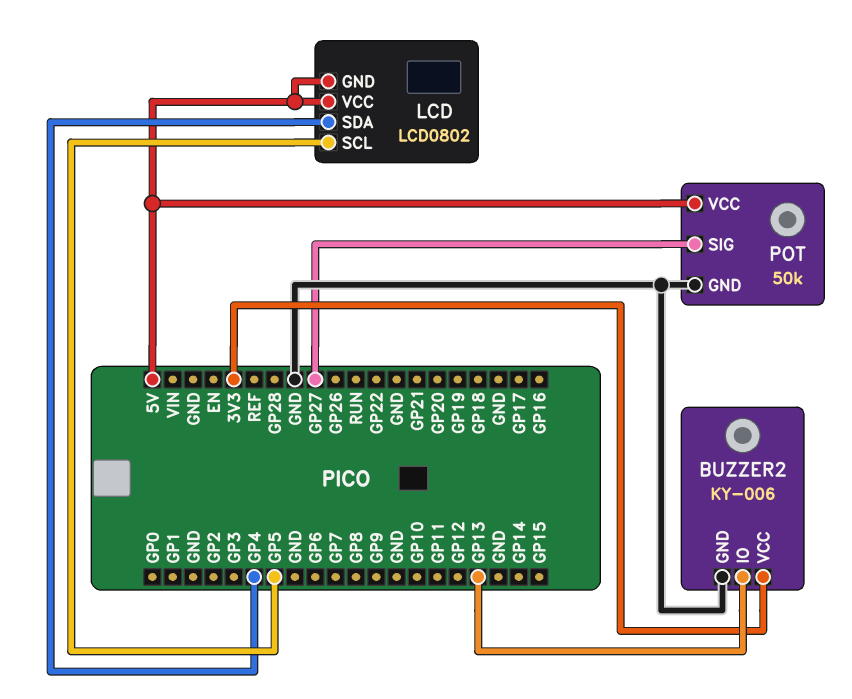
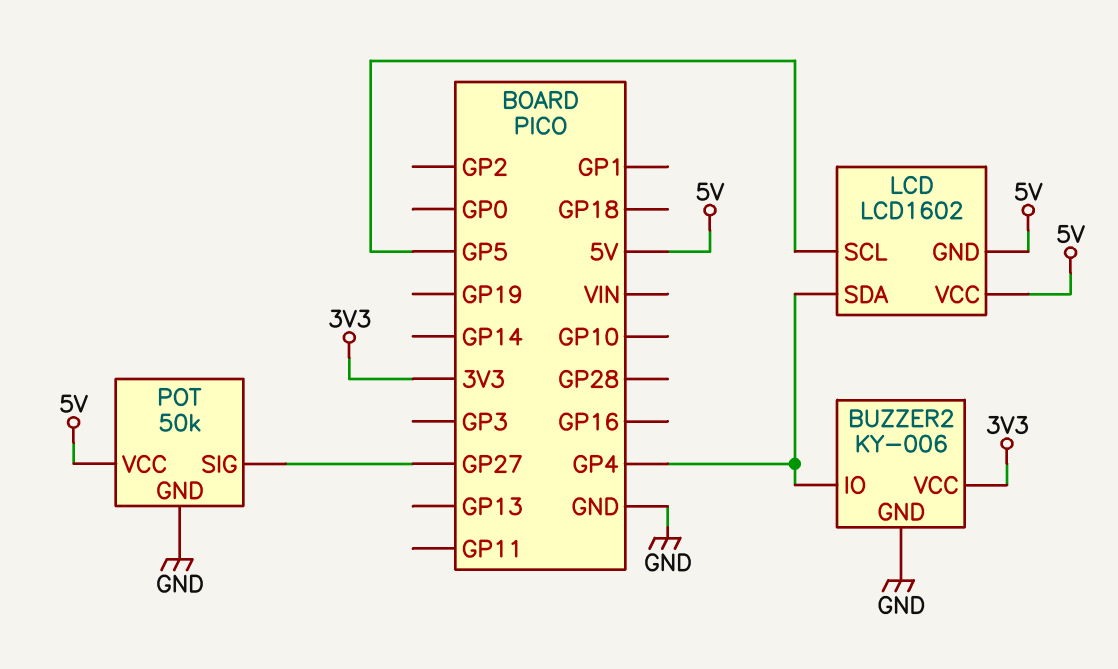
BUZZER2 pin IO: GP13 -> GP4
LCD: LCD0802 -> LCD1602

